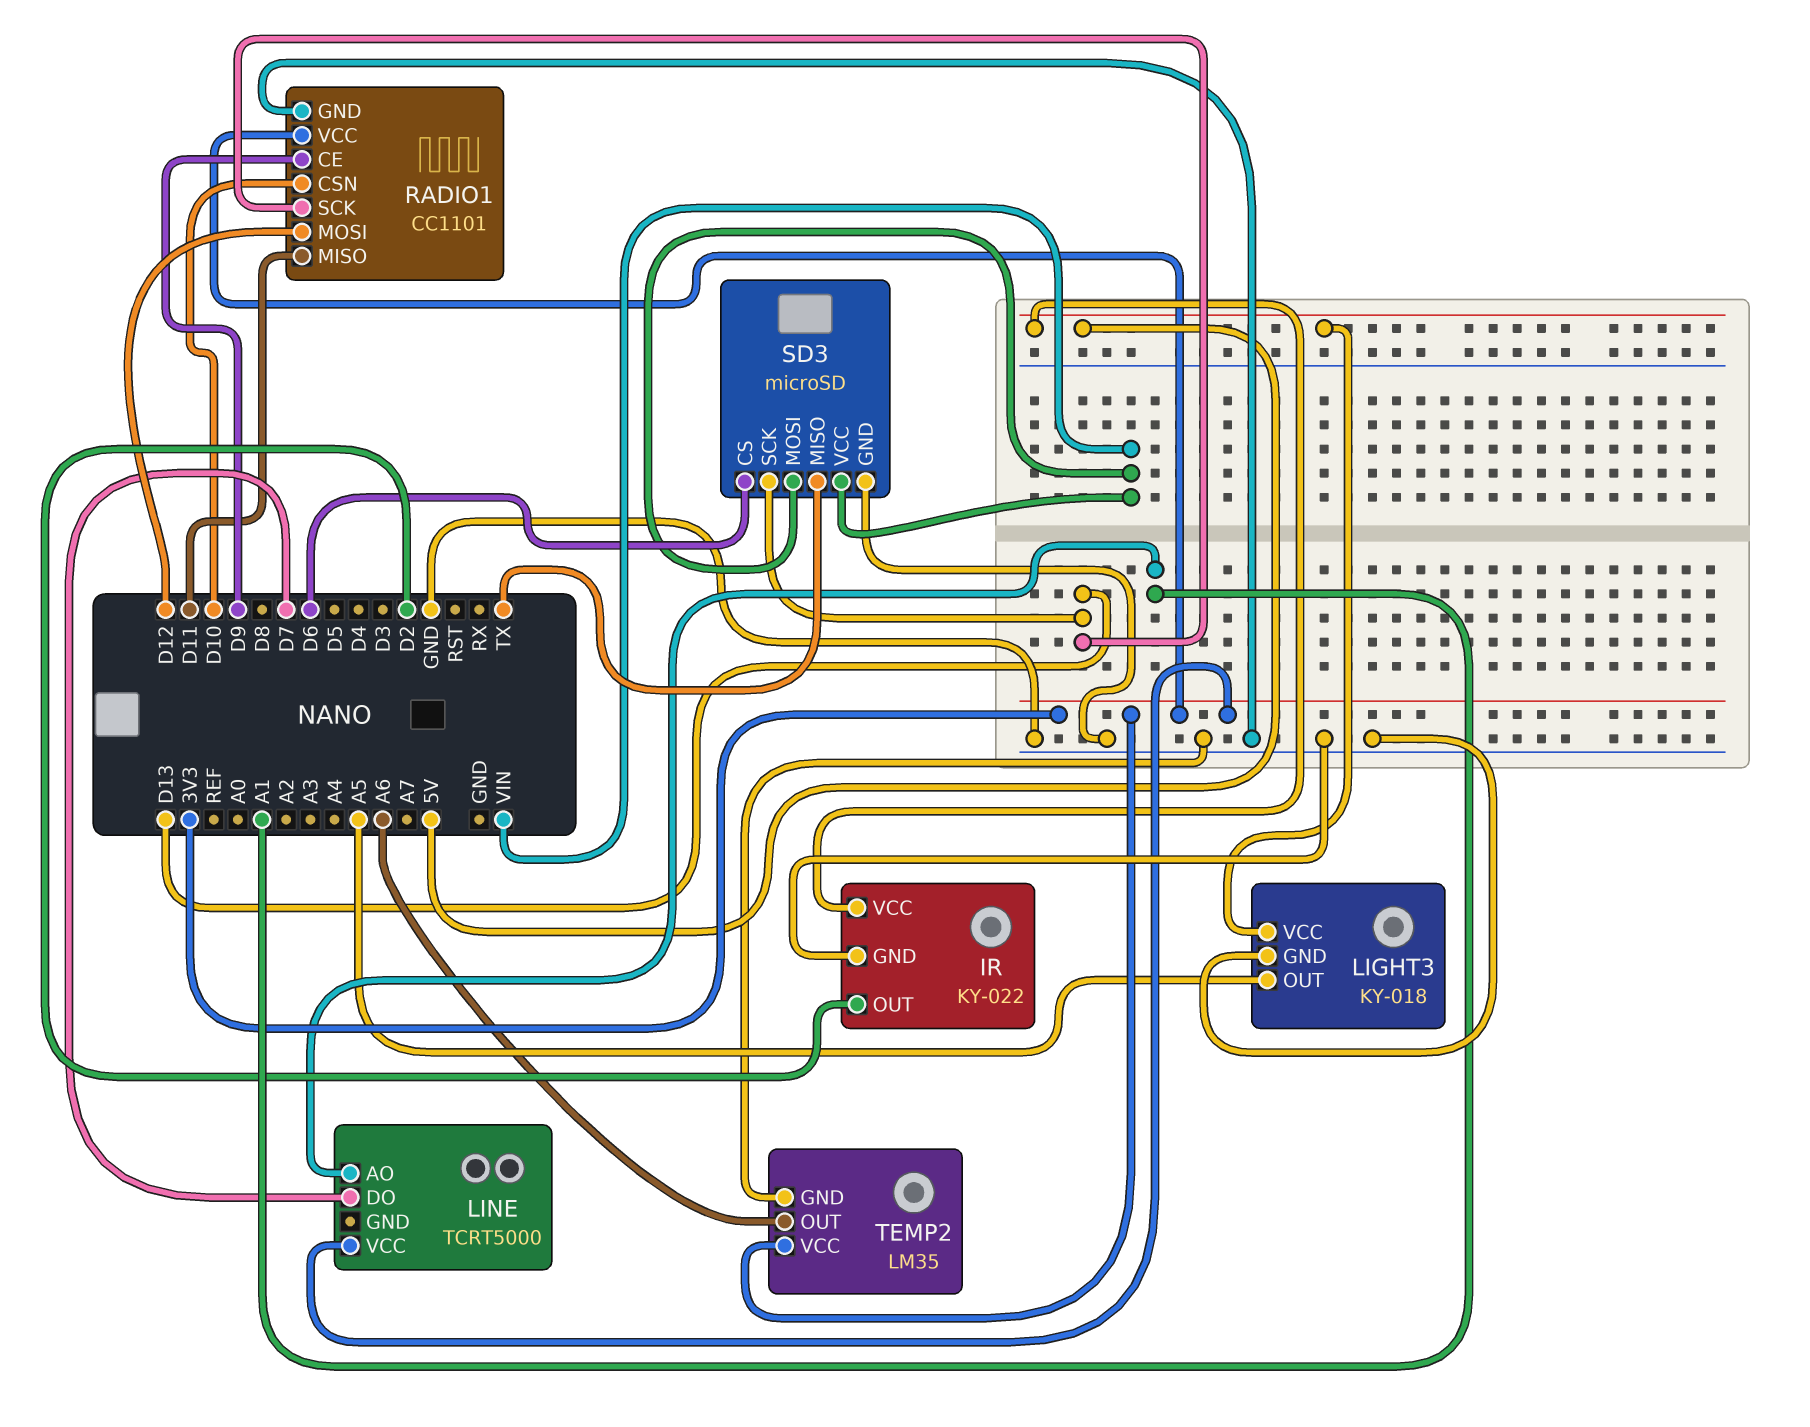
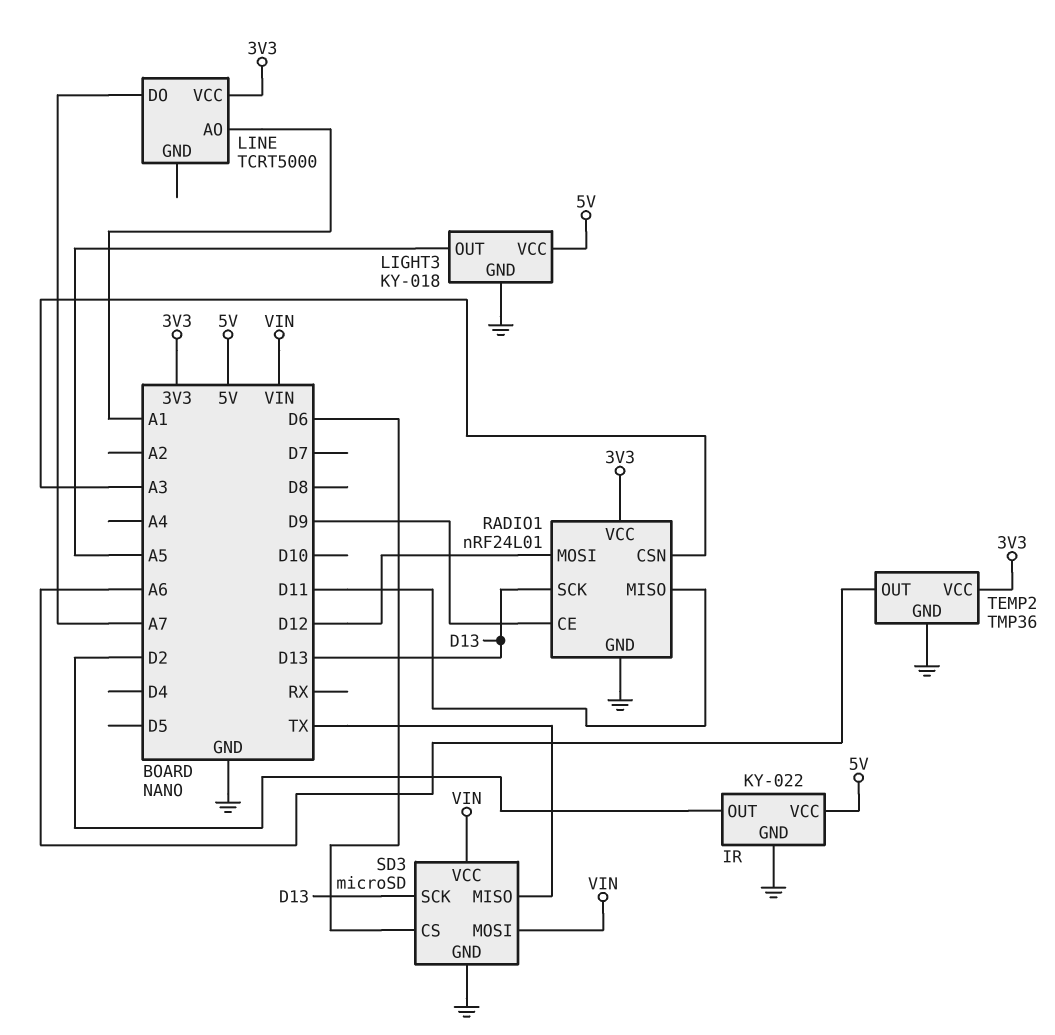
LINE pin DO: D7 -> A7
RADIO1: CC1101 -> nRF24L01
RADIO1 pin CSN: D10 -> A3
TEMP2: LM35 -> TMP36

